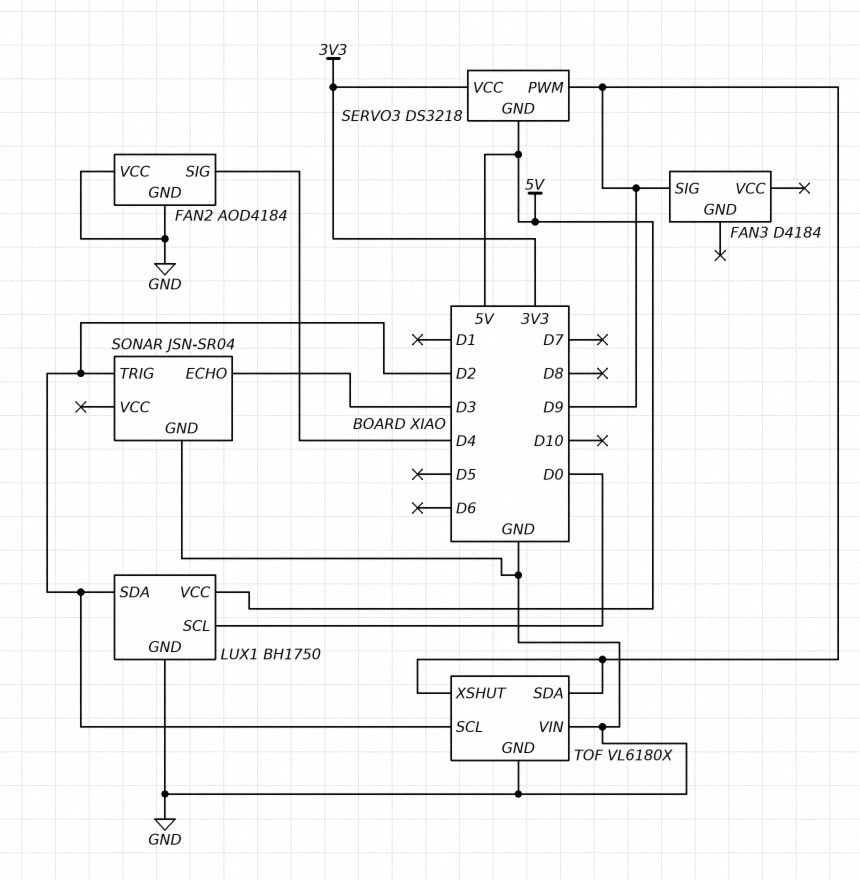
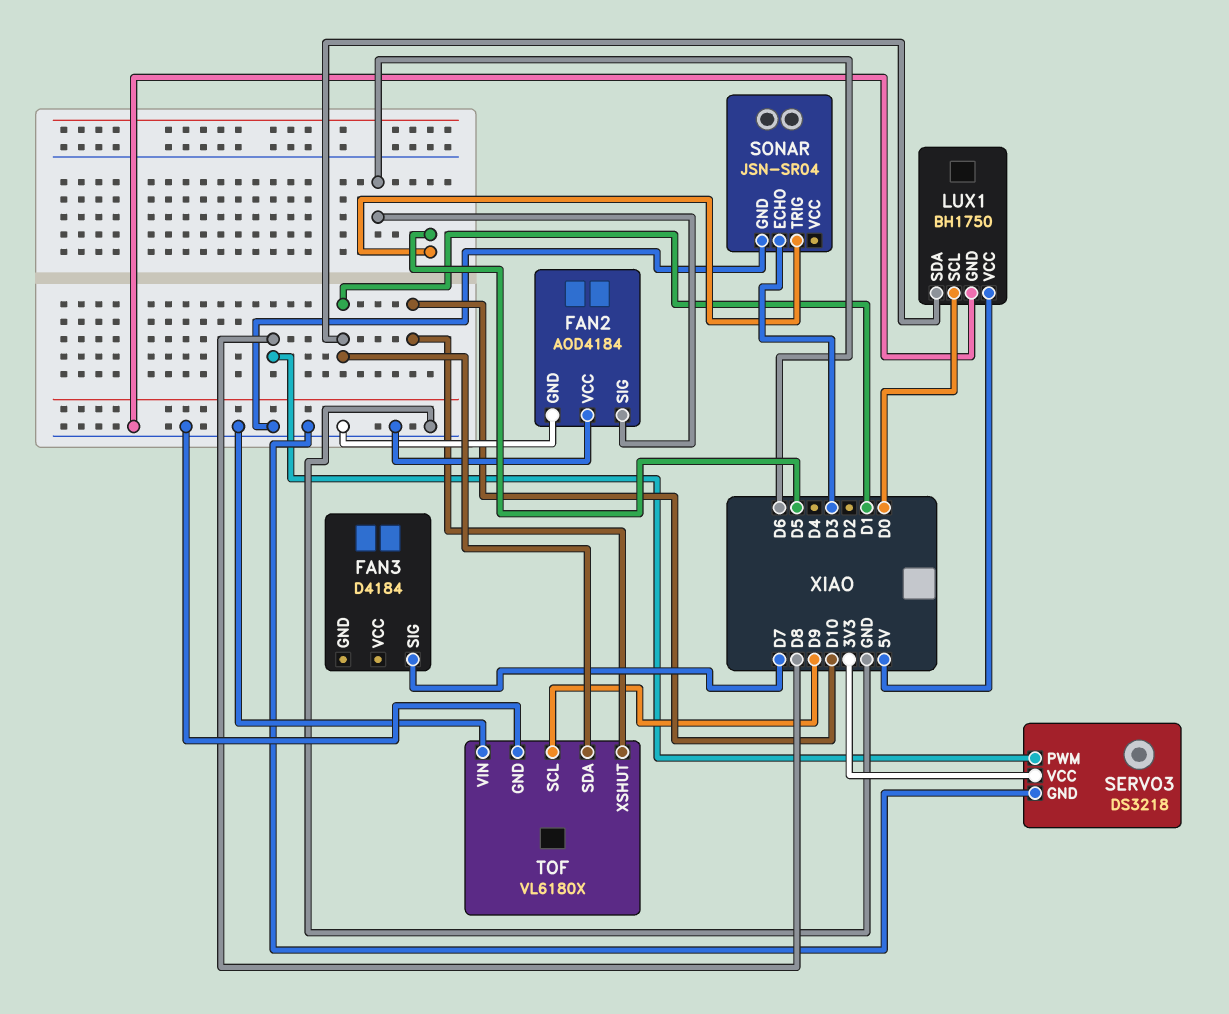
FAN2 pin SIG: D4 -> D6
FAN3 pin SIG: D9 -> D7
LUX1 pin SDA: D2 -> D1
SERVO3 pin GND: 5V -> GND
SERVO3 pin PWM: D9 -> D8
SONAR pin TRIG: D2 -> D5
TOF pin SCL: D2 -> D9
TOF pin SDA: D9 -> D1
TOF pin XSHUT: D9 -> D10

